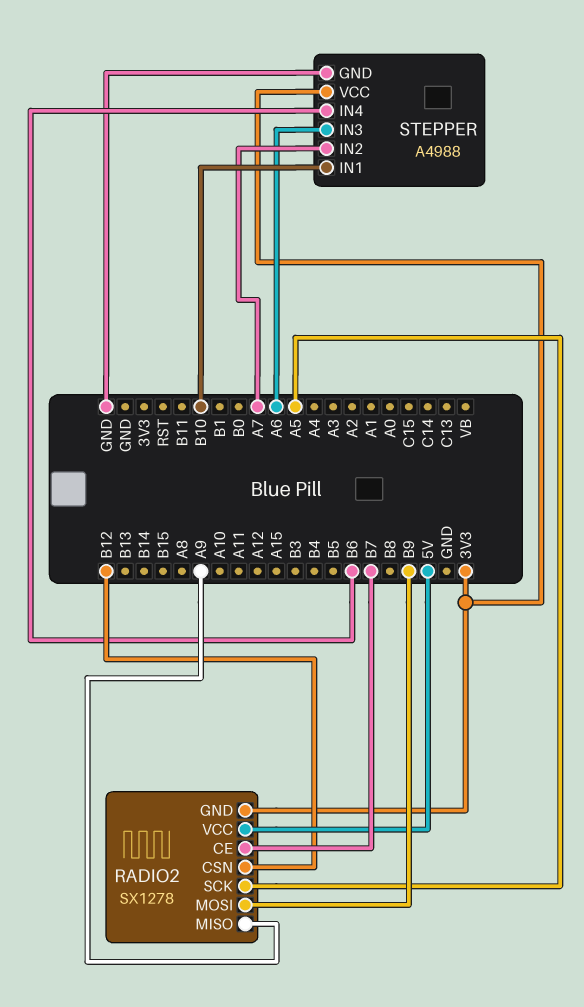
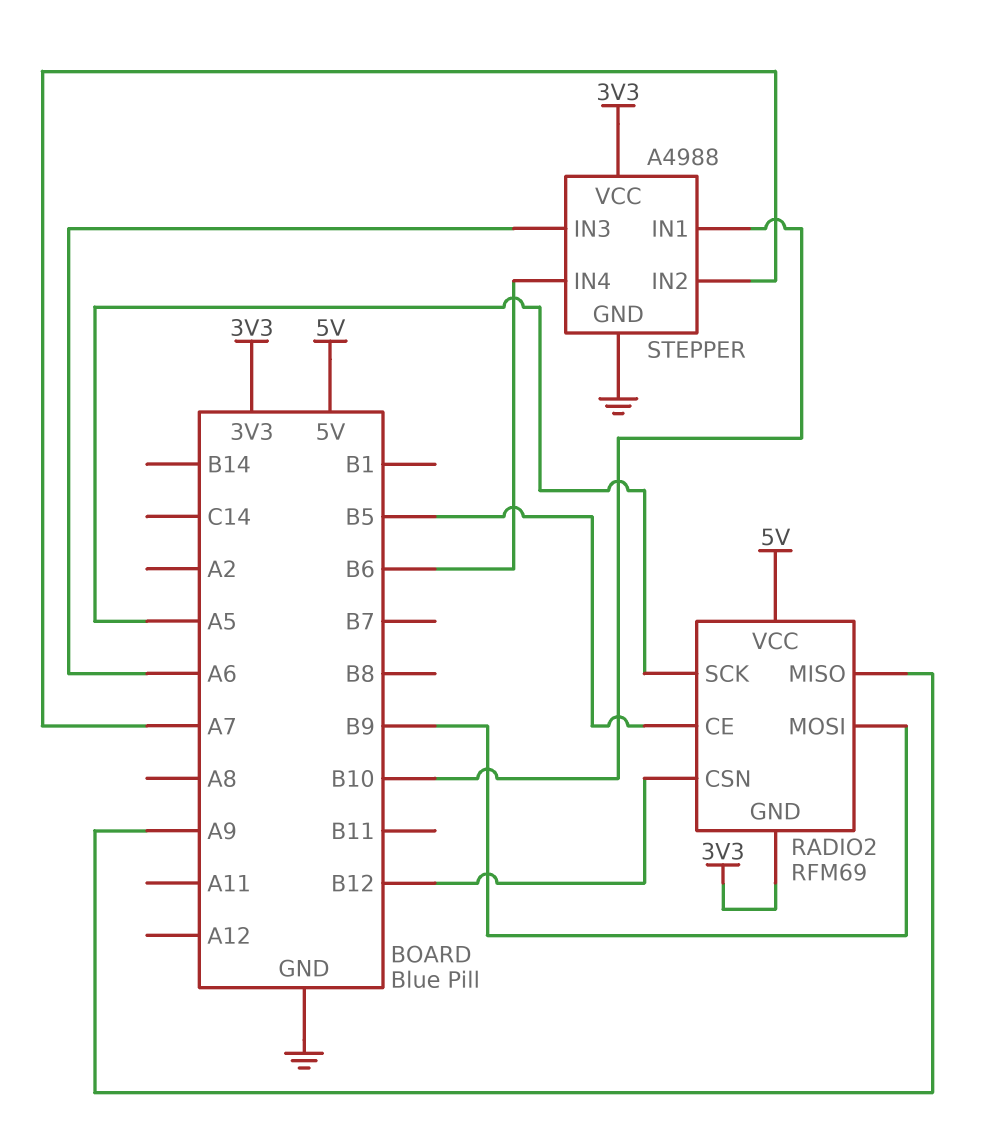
RADIO2: SX1278 -> RFM69
RADIO2 pin CE: B7 -> B5

